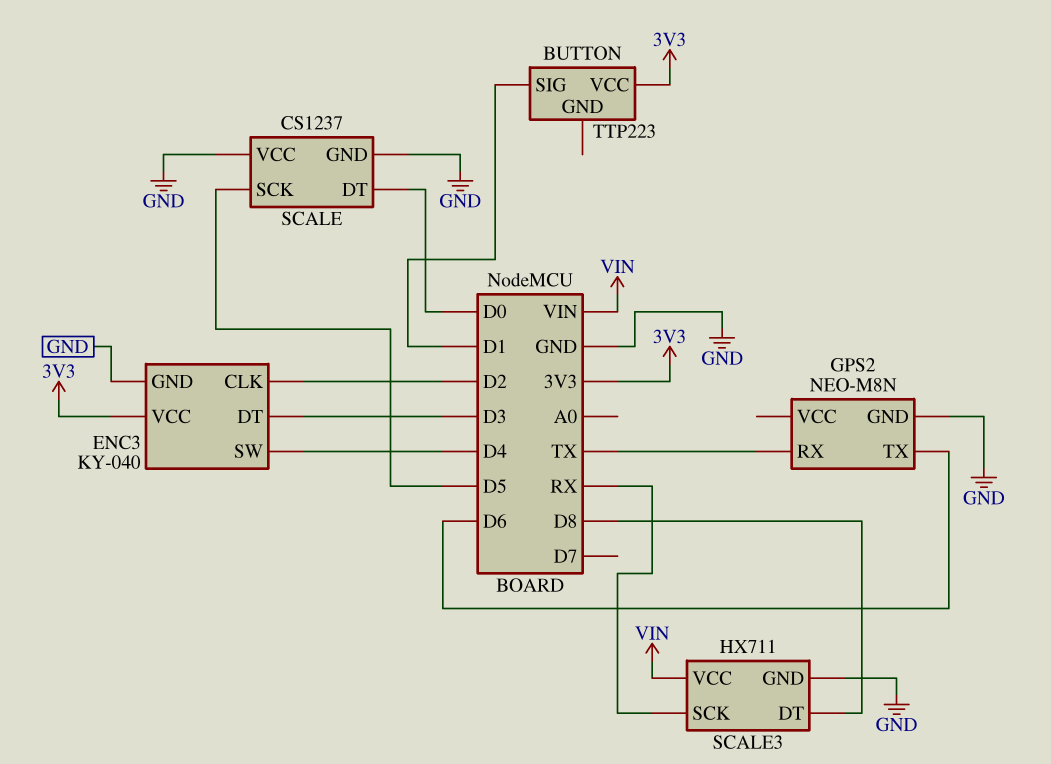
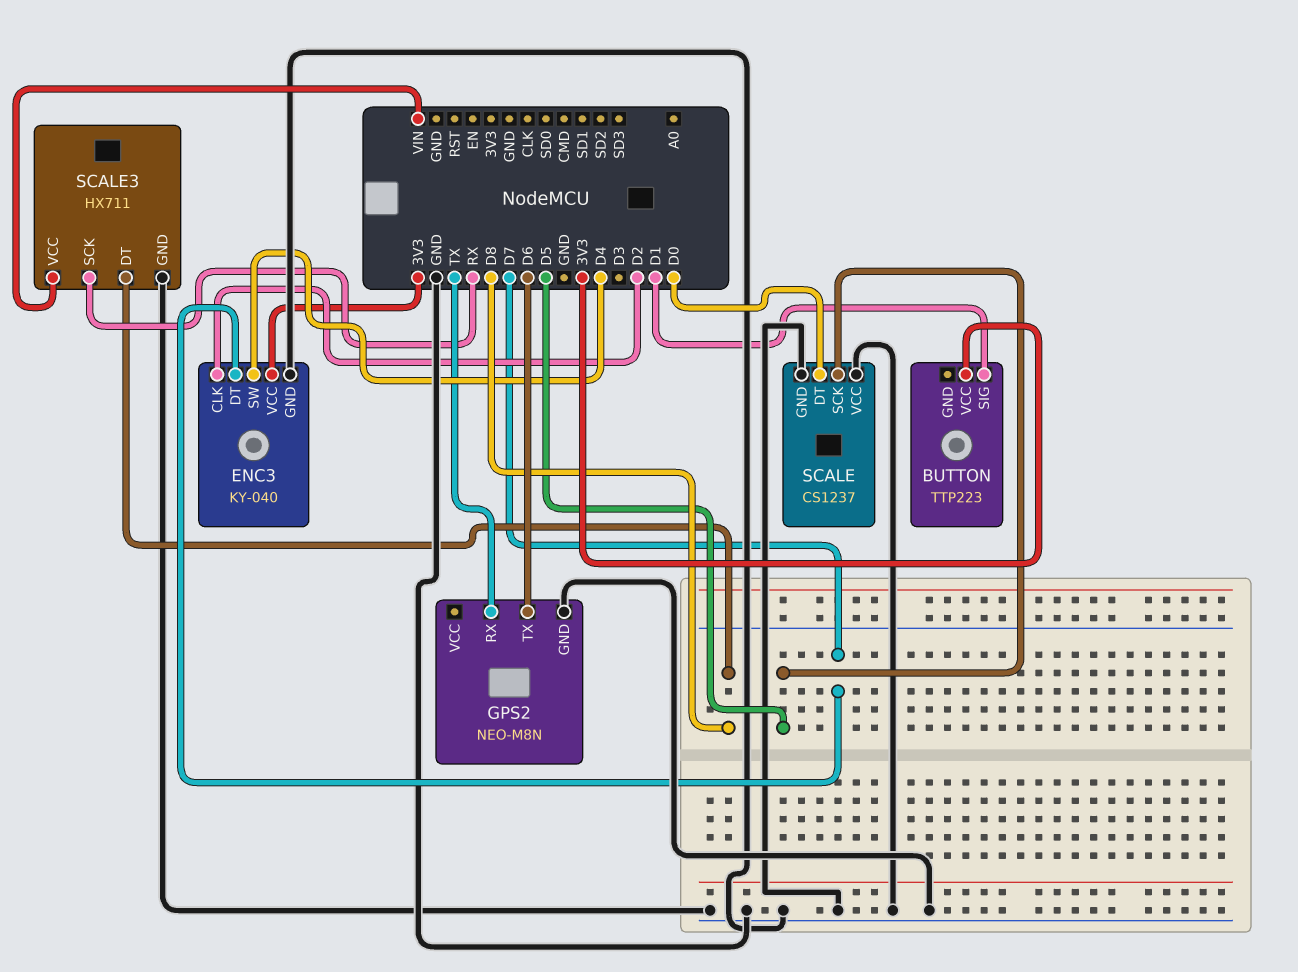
ENC3 pin DT: D3 -> D7

